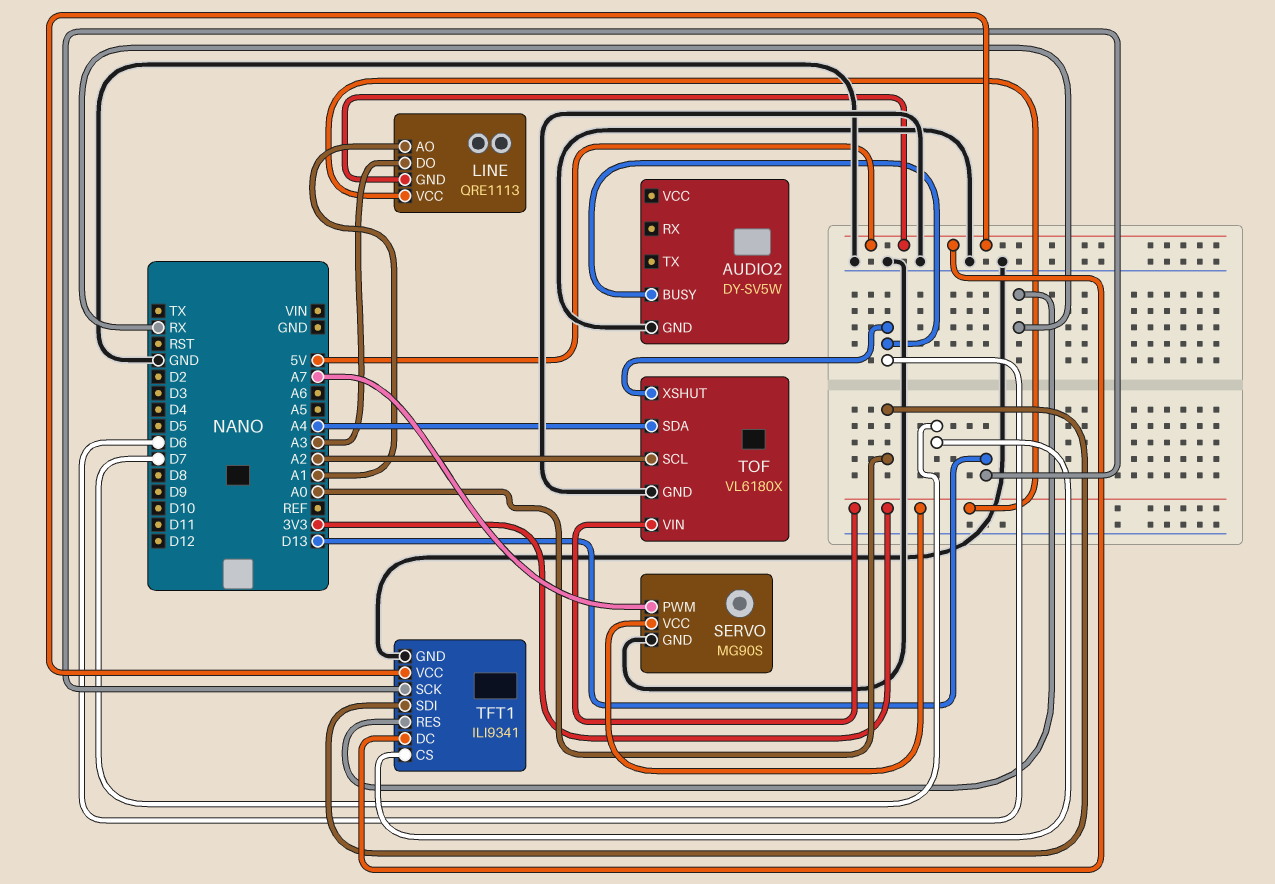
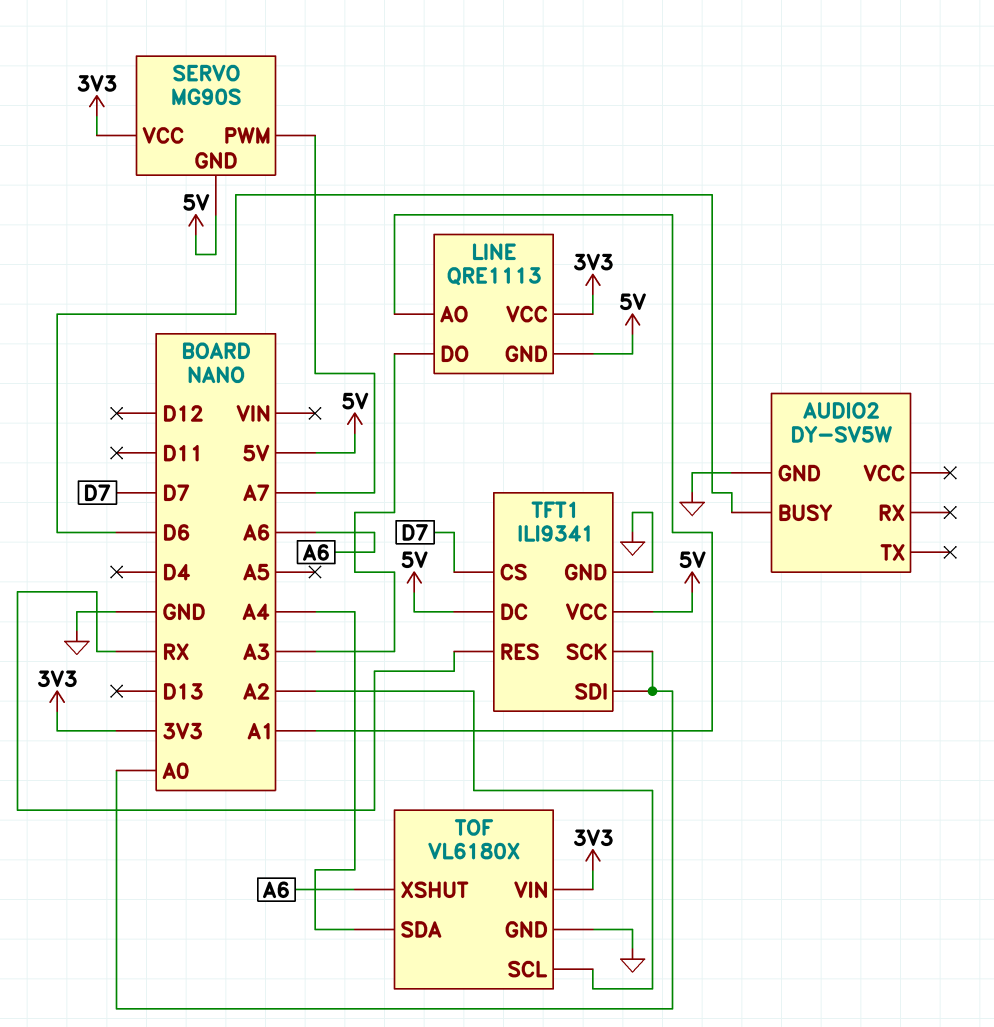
SERVO pin GND: GND -> 5V
TFT1 pin SCK: D13 -> A0
TOF pin XSHUT: D6 -> A6

